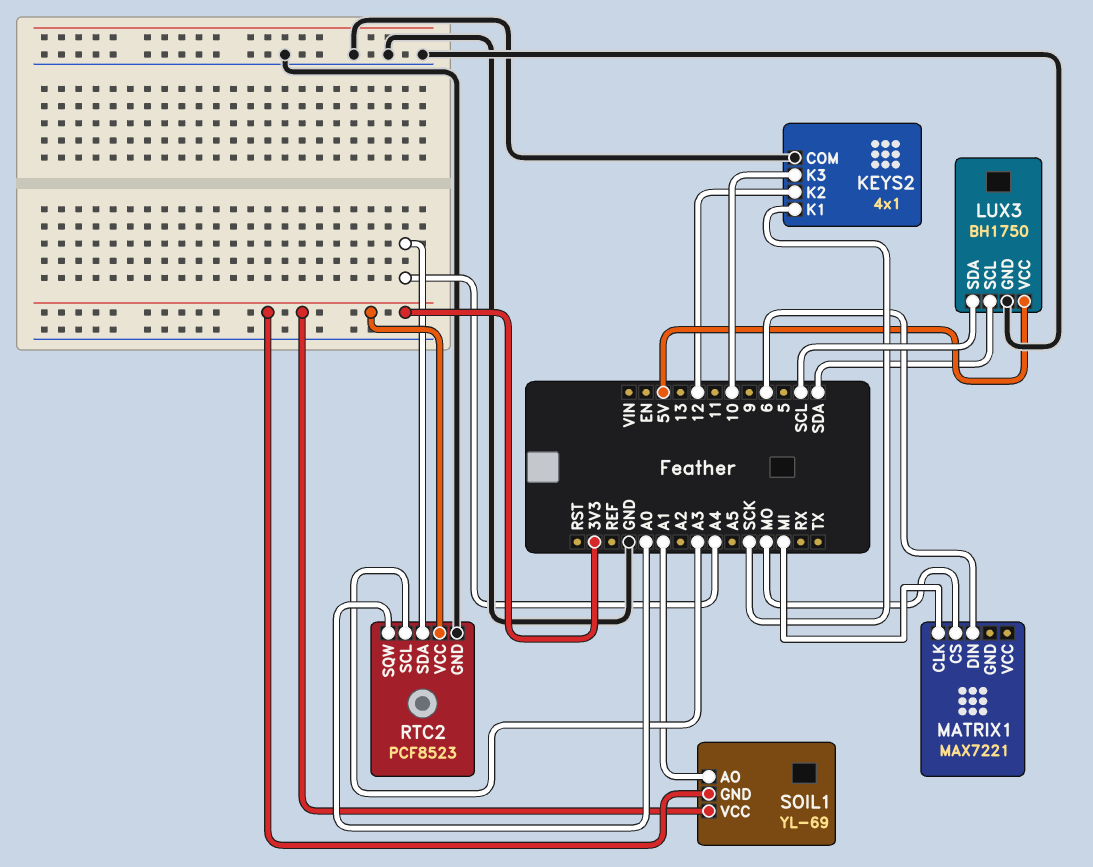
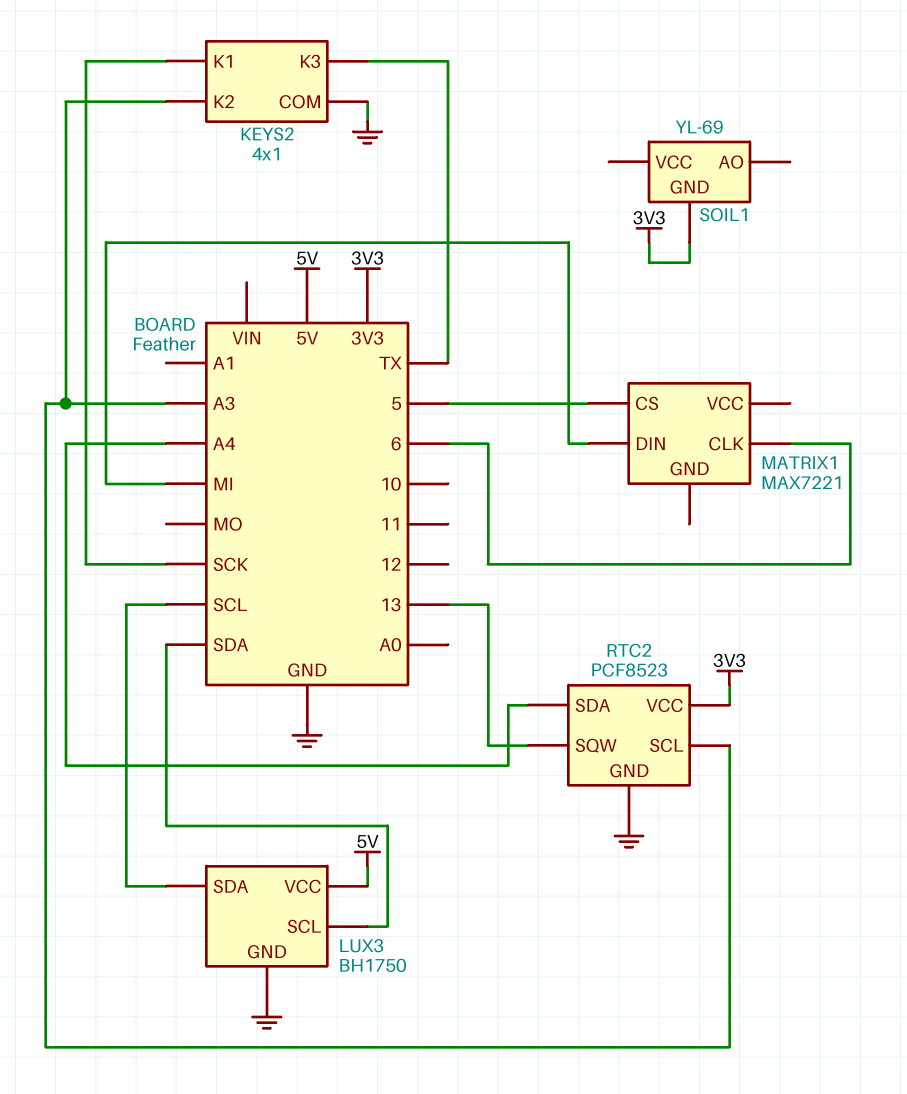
KEYS2 pin K2: 12 -> A3
KEYS2 pin K3: 10 -> TX
MATRIX1 pin CLK: MI -> 6
MATRIX1 pin CS: MO -> 5
MATRIX1 pin DIN: 6 -> MI
RTC2 pin SQW: A0 -> 13
SOIL1 pin AO: A1 -> none
SOIL1 pin VCC: 3V3 -> none

